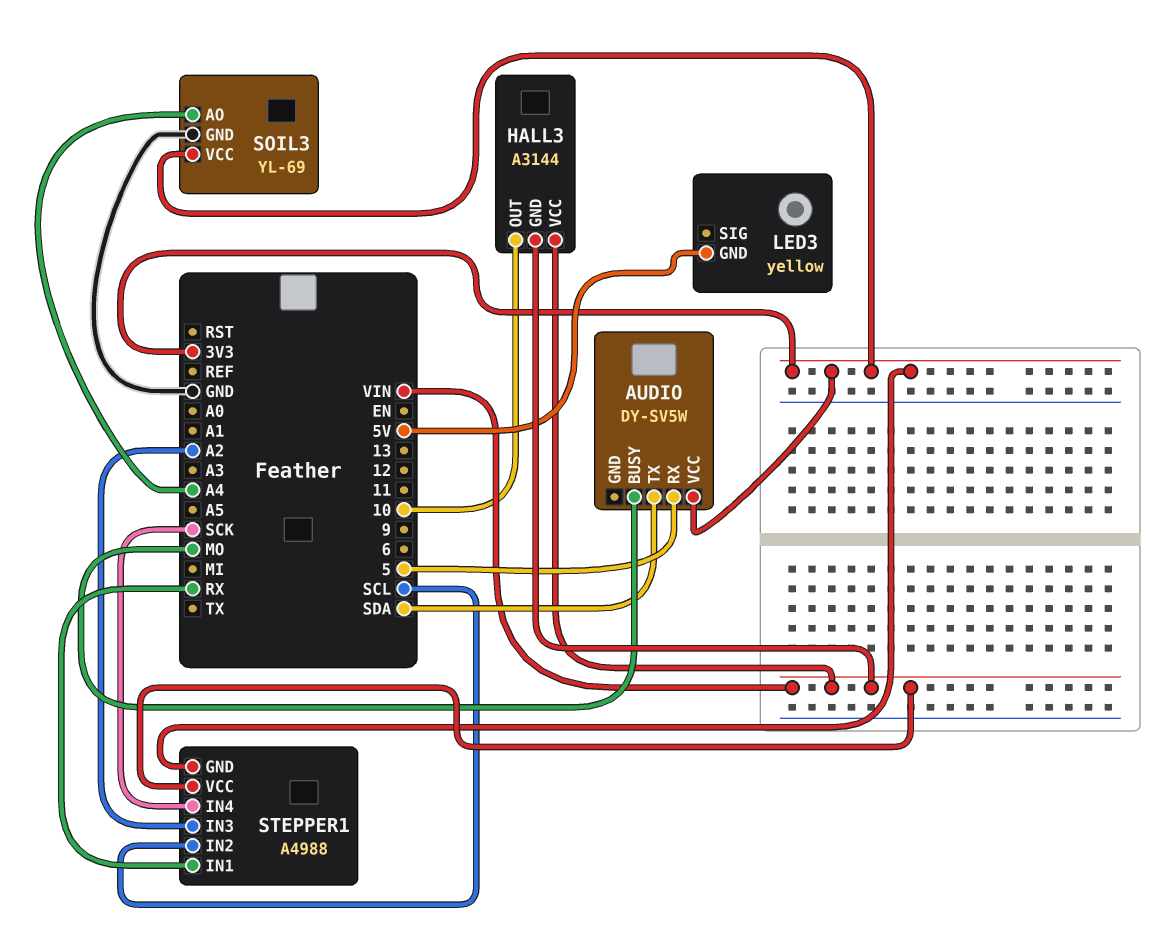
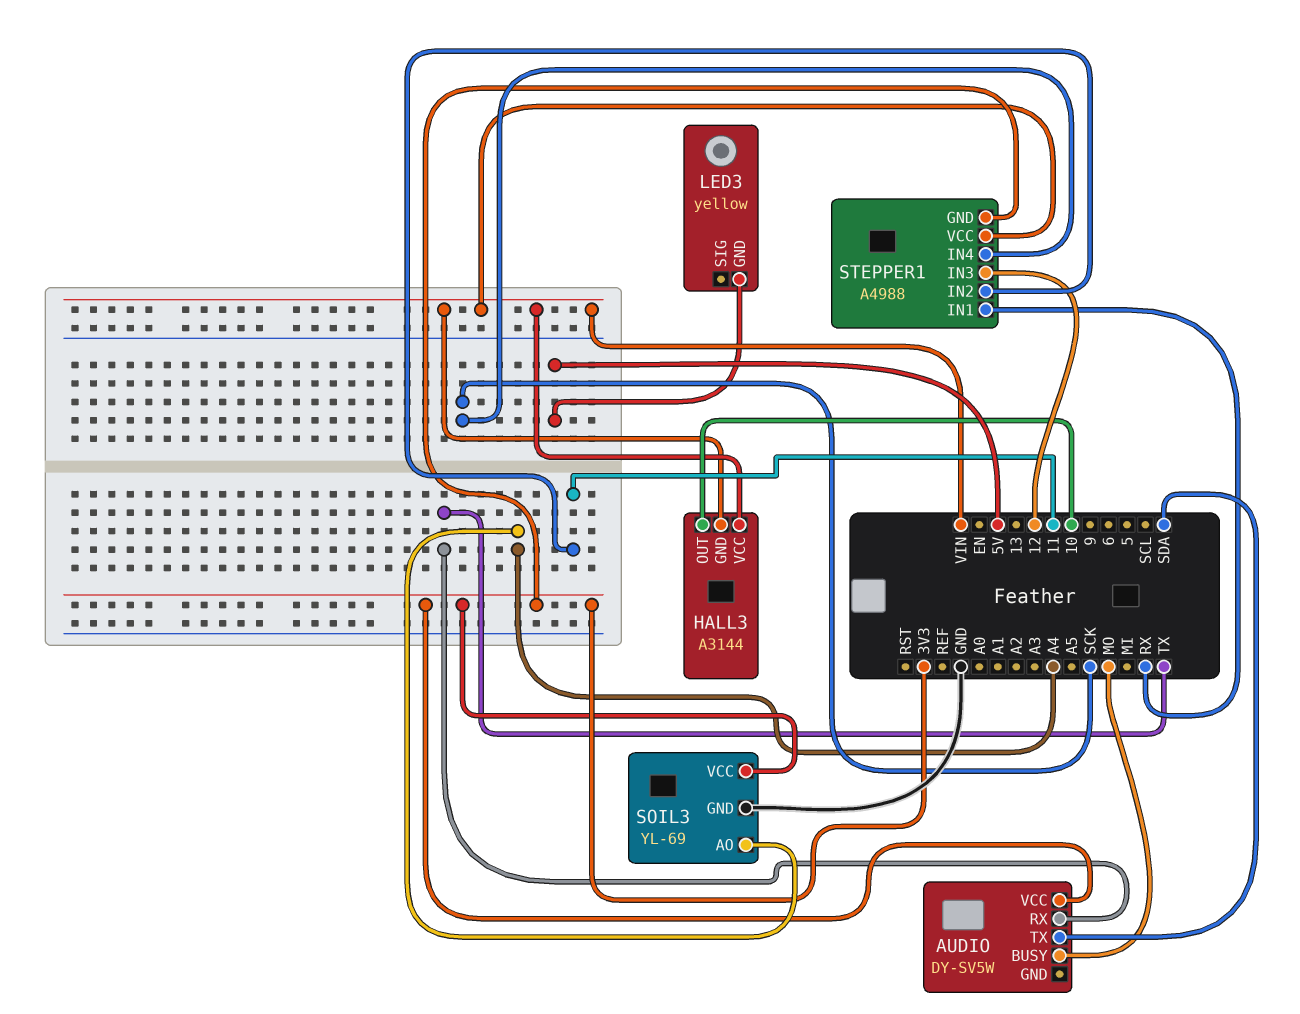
AUDIO pin RX: 5 -> TX
STEPPER1 pin IN2: SCL -> 11
STEPPER1 pin IN3: A2 -> 12

